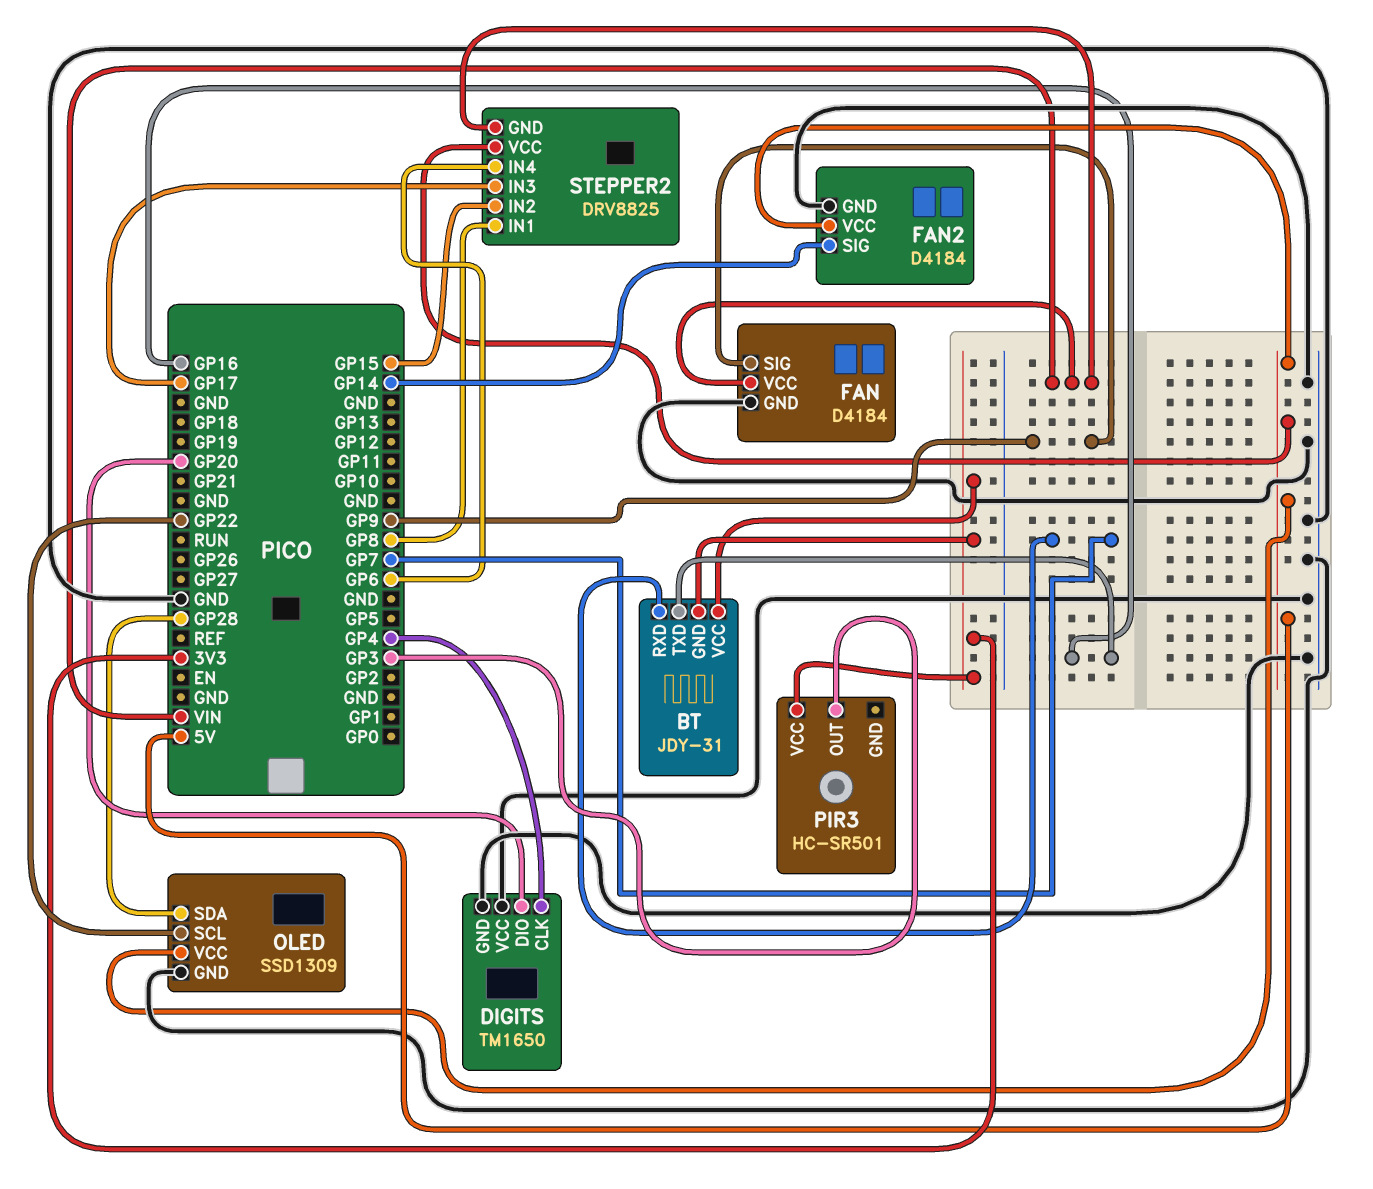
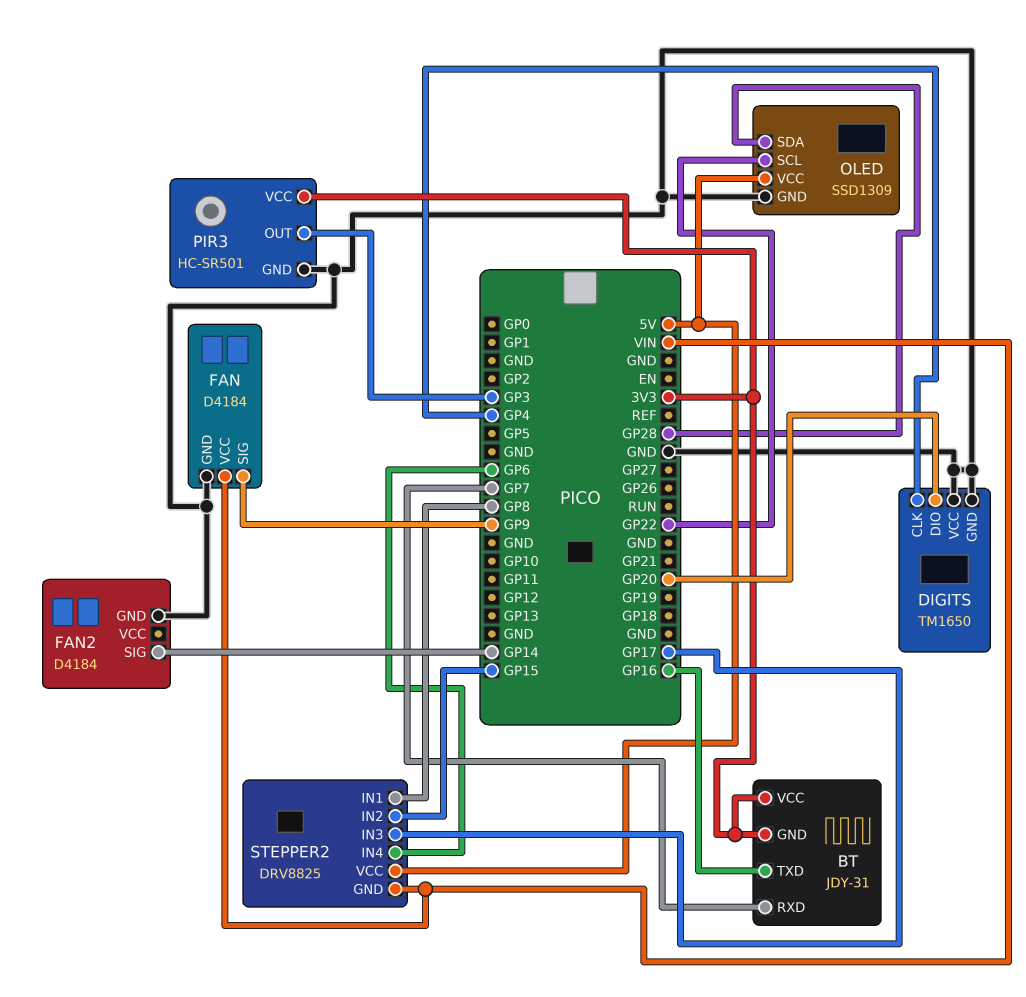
FAN2 pin VCC: 5V -> none
PIR3 pin GND: none -> GND

